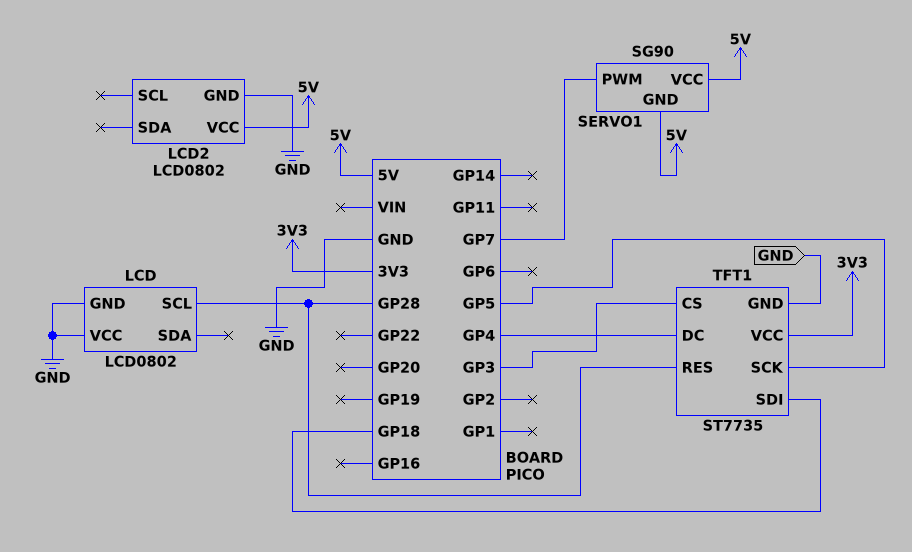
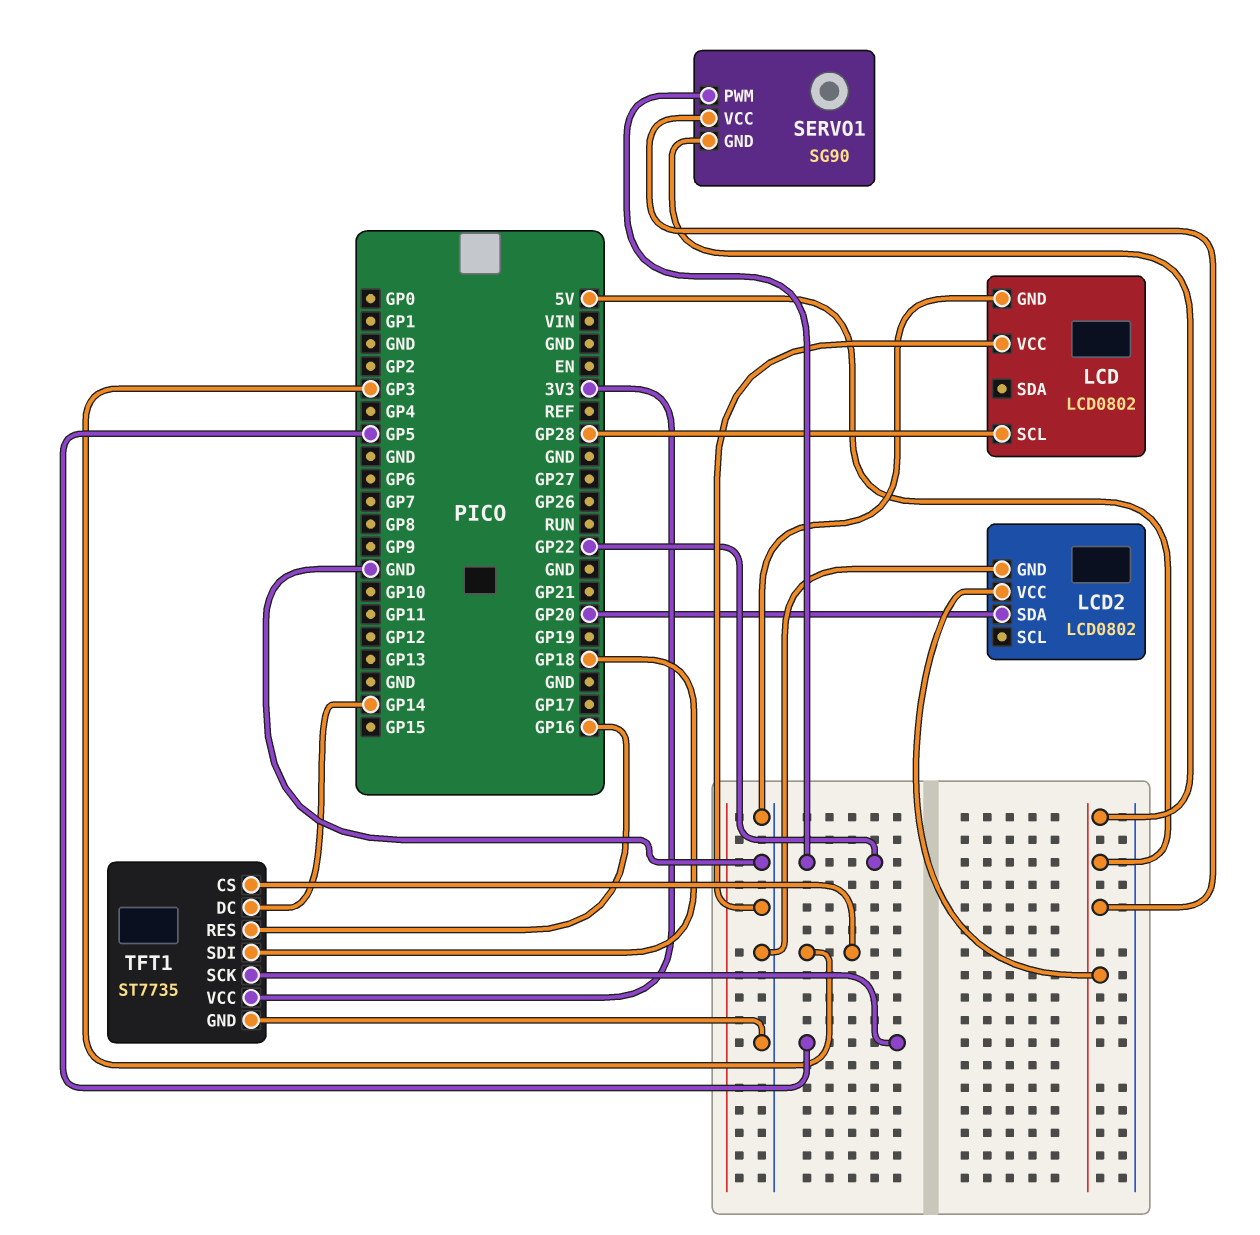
LCD2 pin SDA: none -> GP20
SERVO1 pin PWM: GP7 -> GP22
TFT1 pin DC: GP4 -> GP14
TFT1 pin RES: GP28 -> GP16

